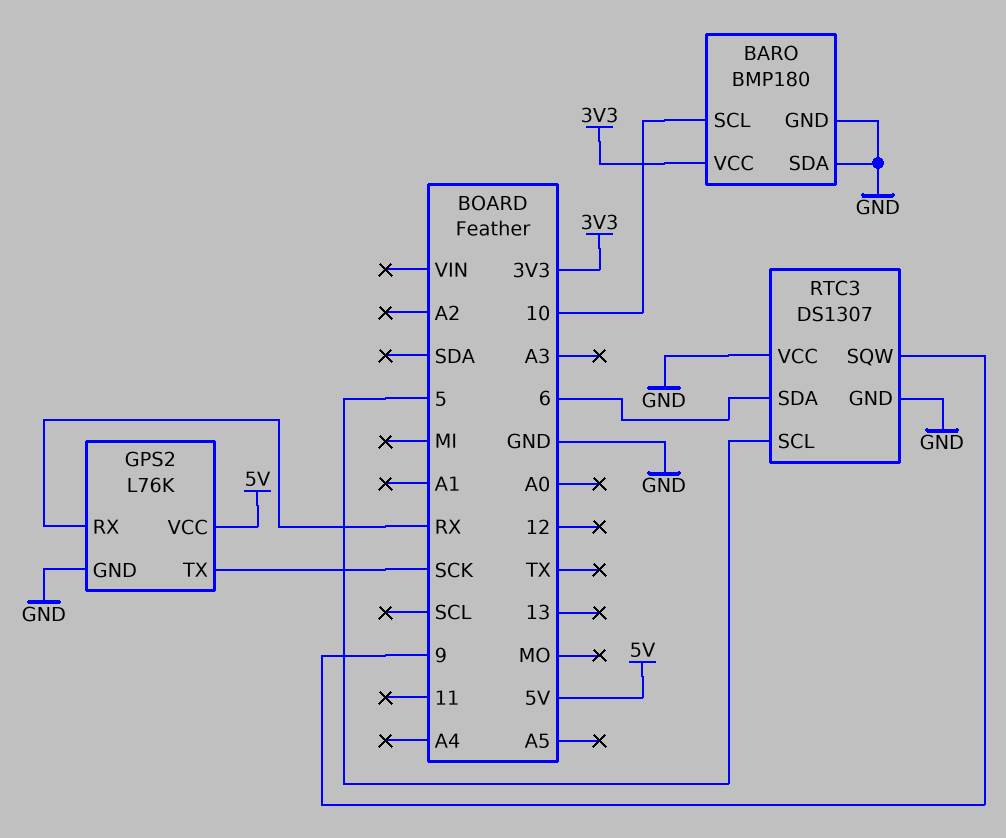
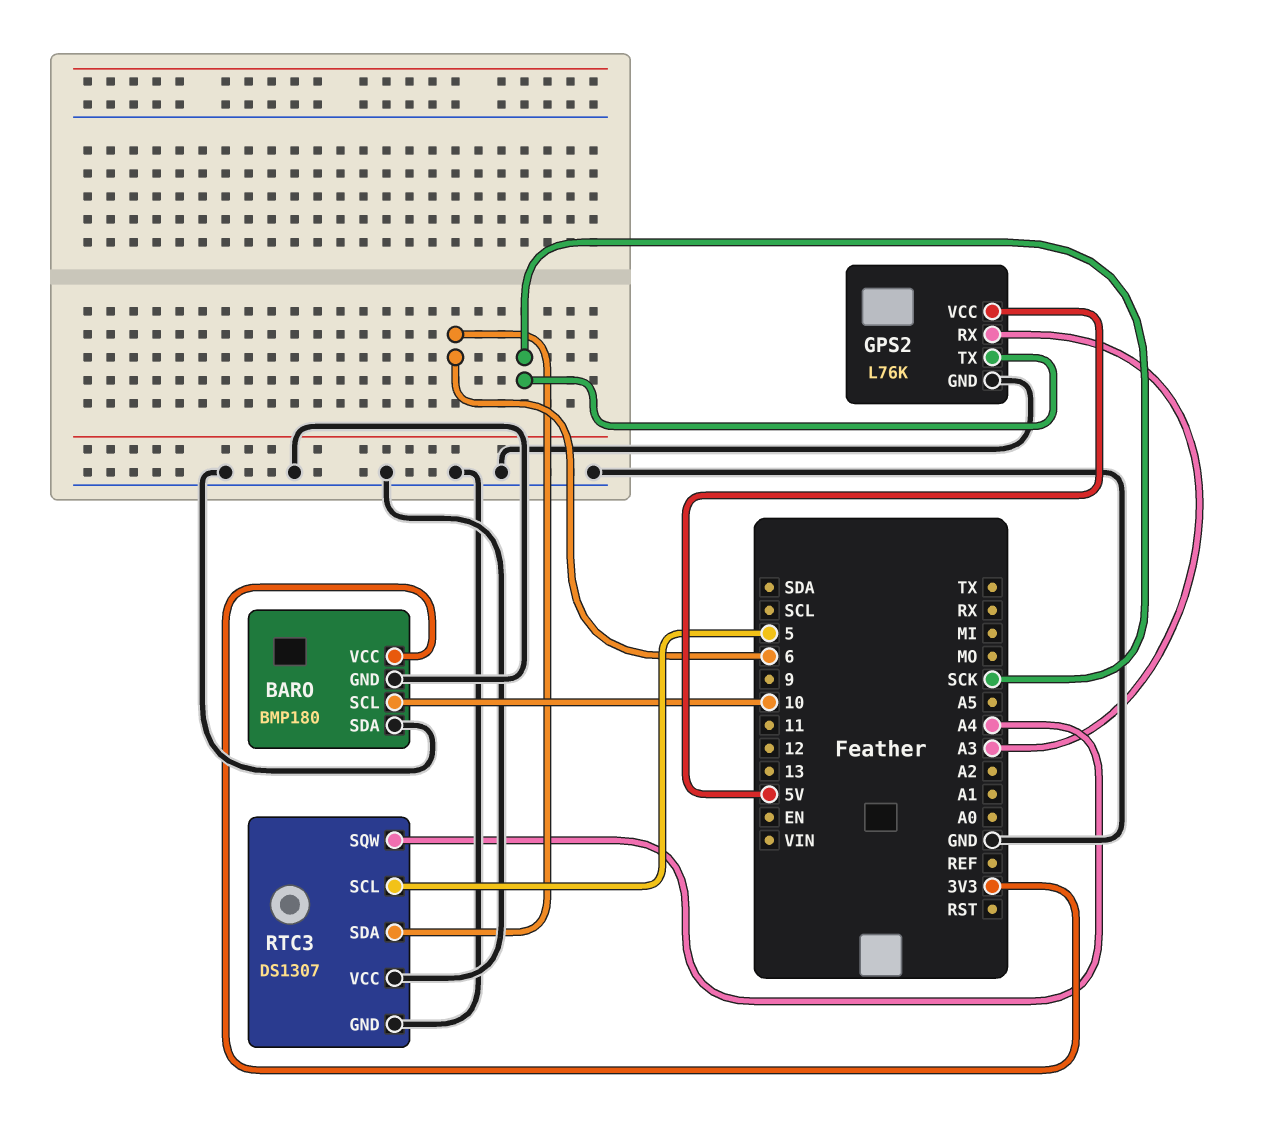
GPS2 pin RX: RX -> A3
RTC3 pin SQW: 9 -> A4

